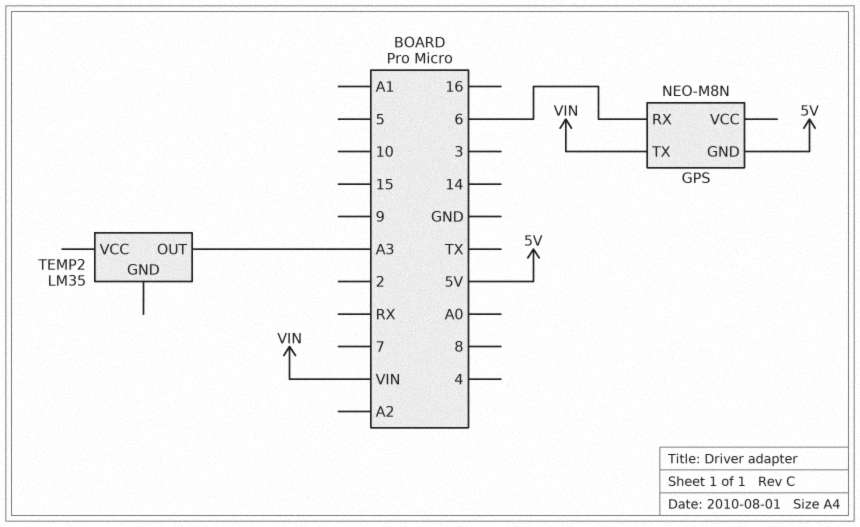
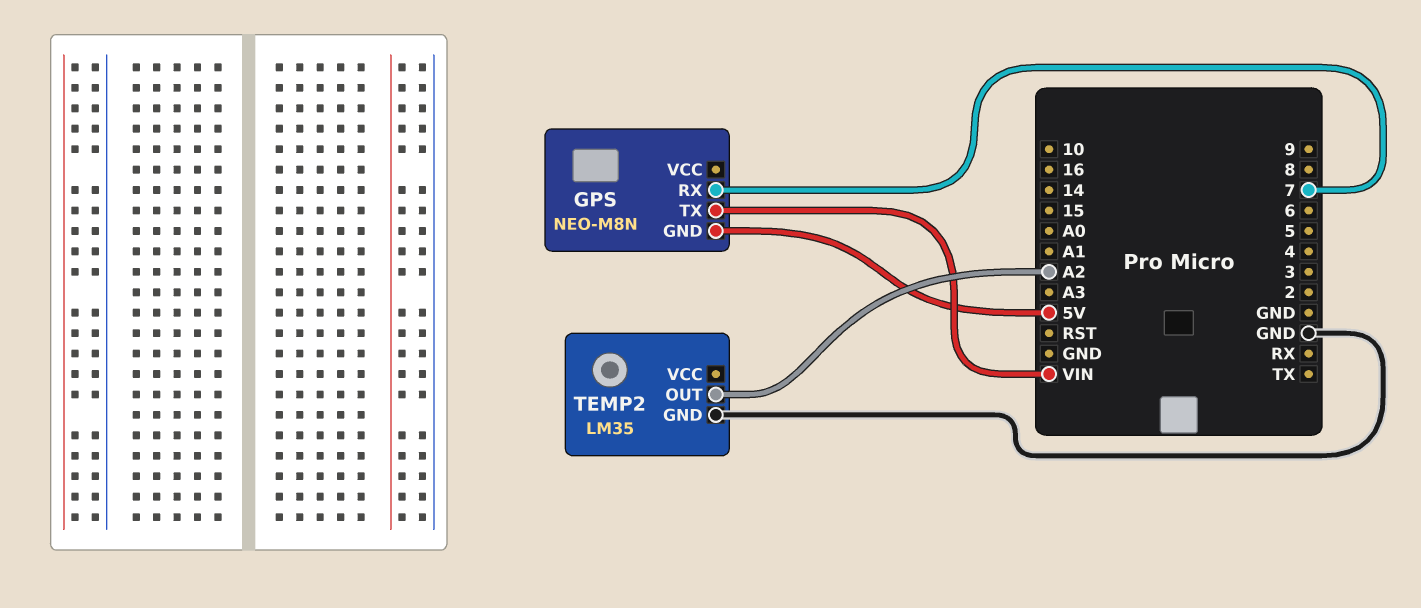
GPS pin RX: 6 -> 7
TEMP2 pin GND: none -> GND
TEMP2 pin OUT: A3 -> A2

